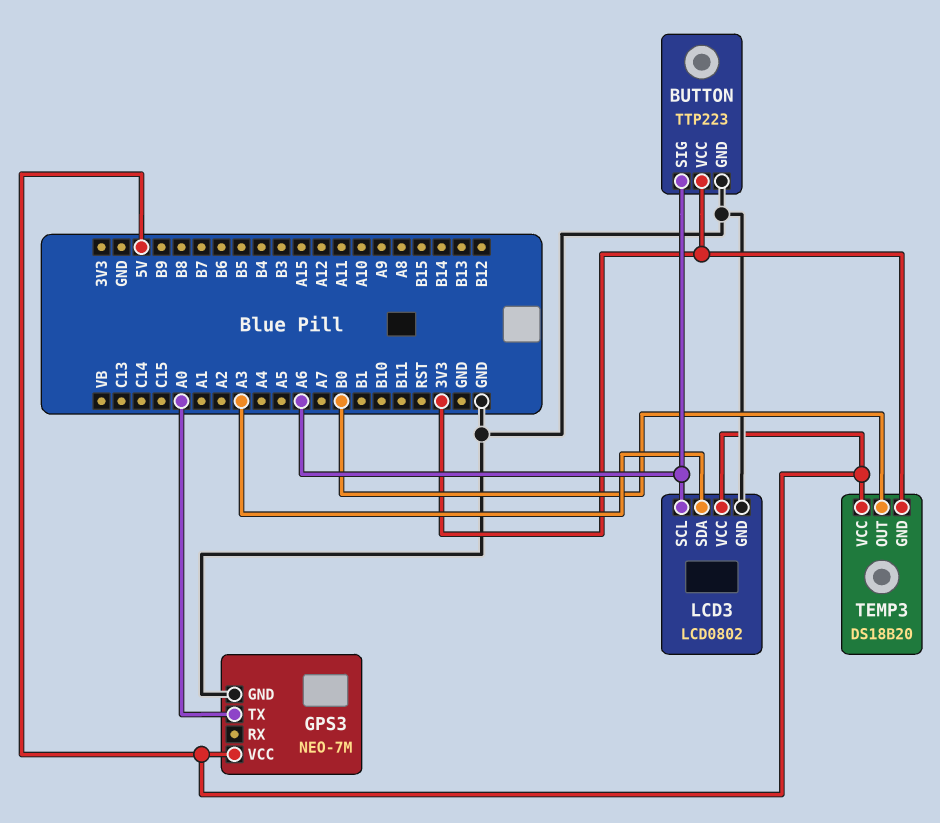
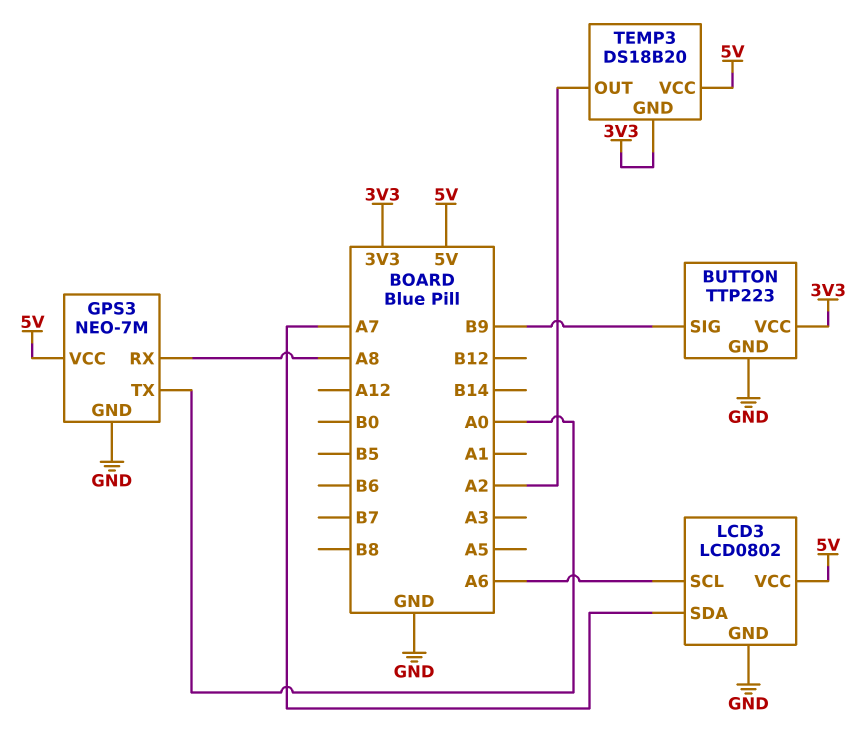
BUTTON pin SIG: A6 -> B9
GPS3 pin RX: none -> A8
LCD3 pin SDA: A3 -> A7
TEMP3 pin OUT: B0 -> A2

